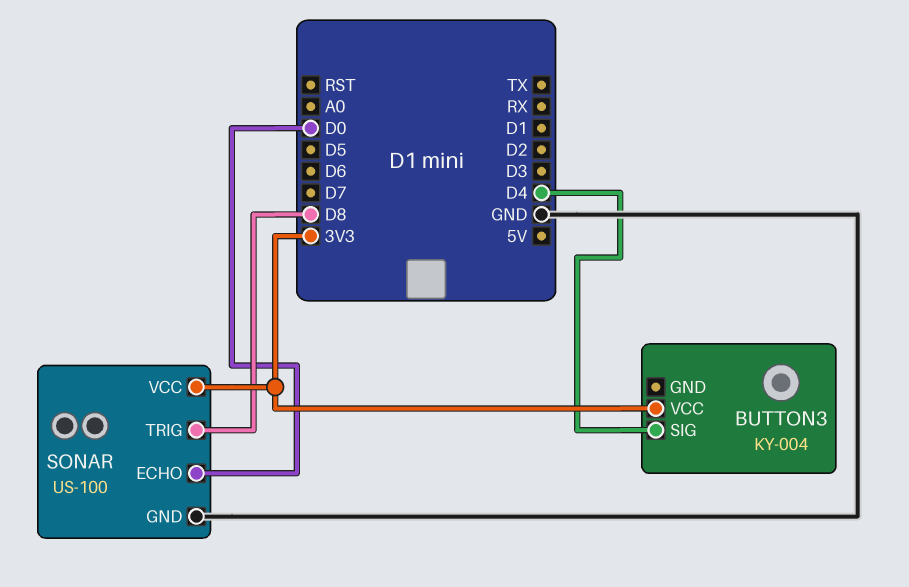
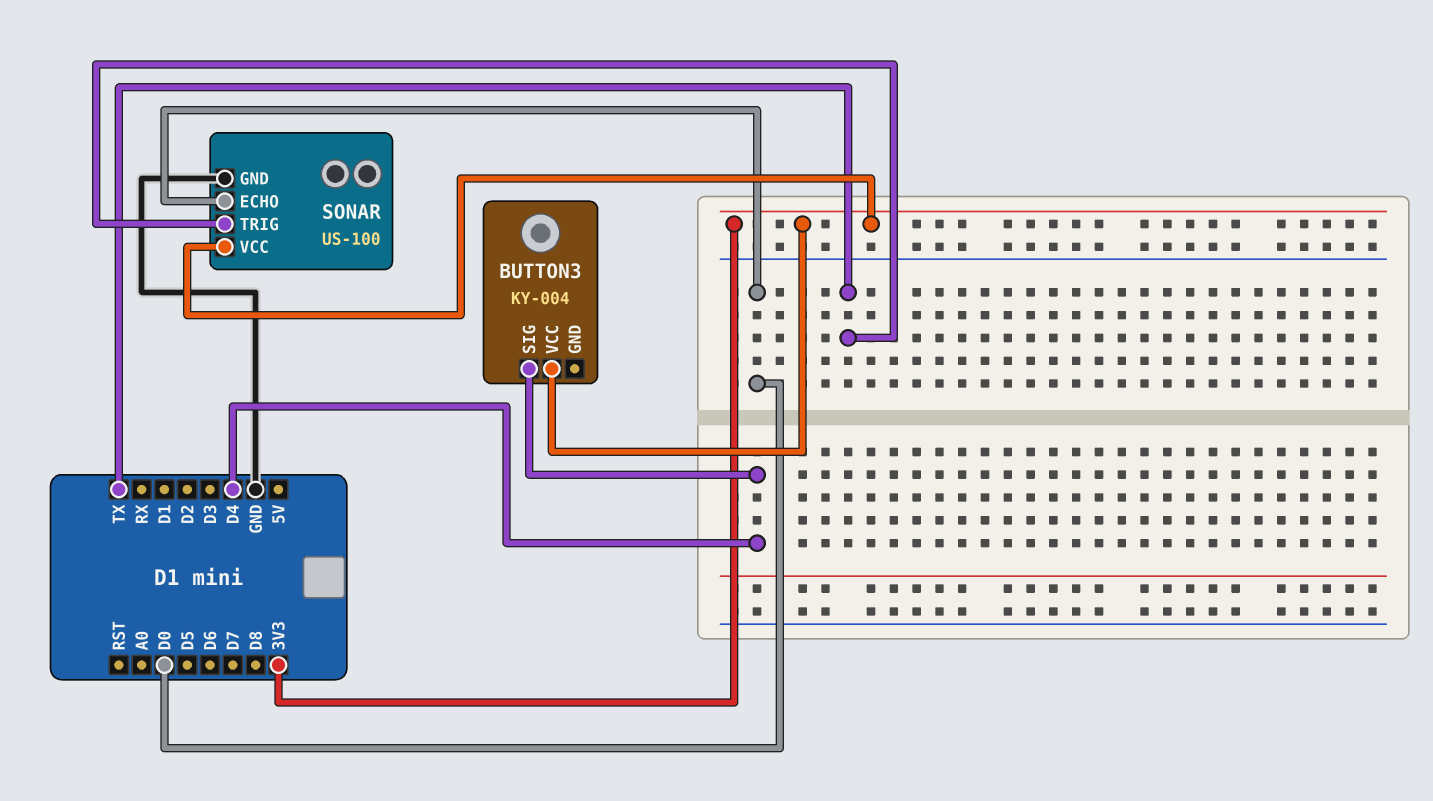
SONAR pin TRIG: D8 -> TX

